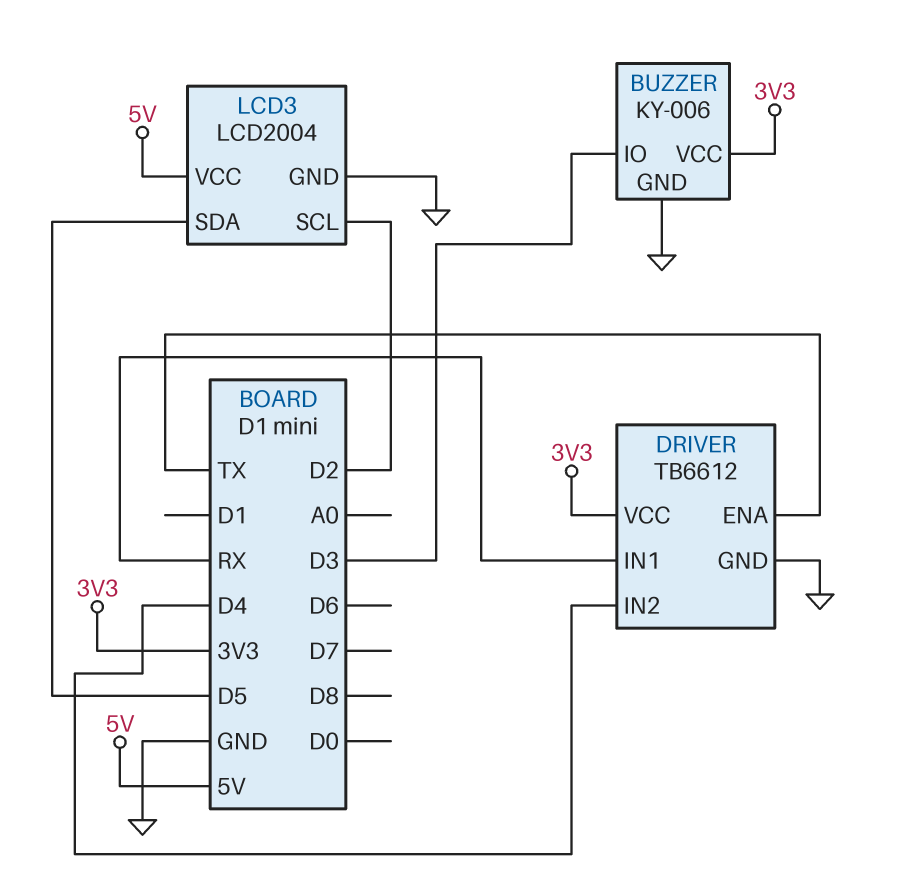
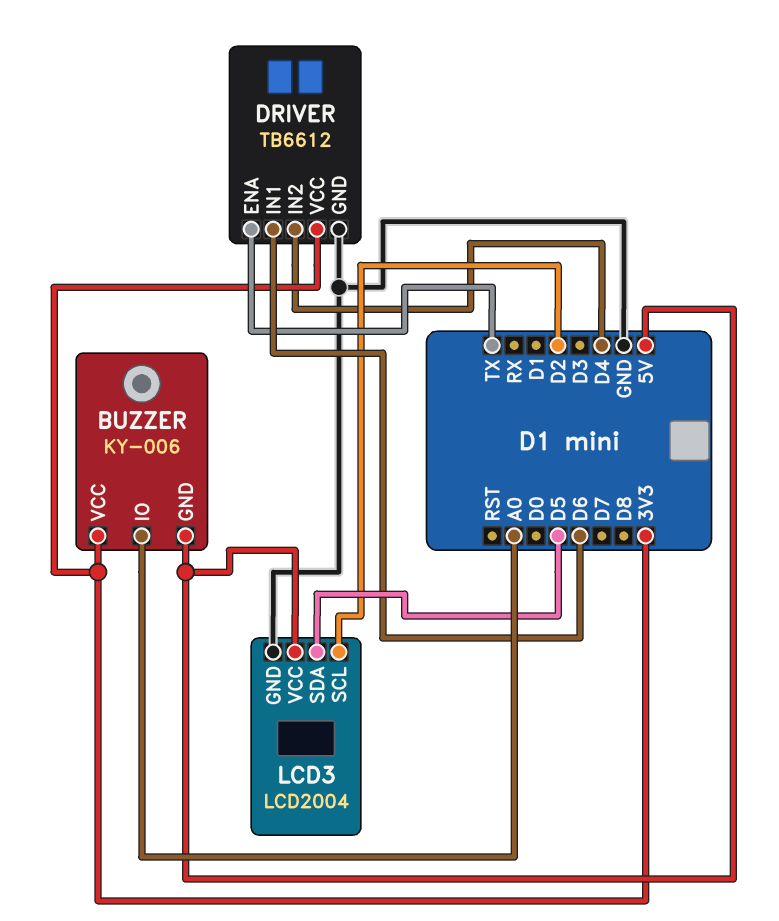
BUZZER pin GND: GND -> 5V
BUZZER pin IO: D3 -> A0
DRIVER pin IN1: RX -> D6

